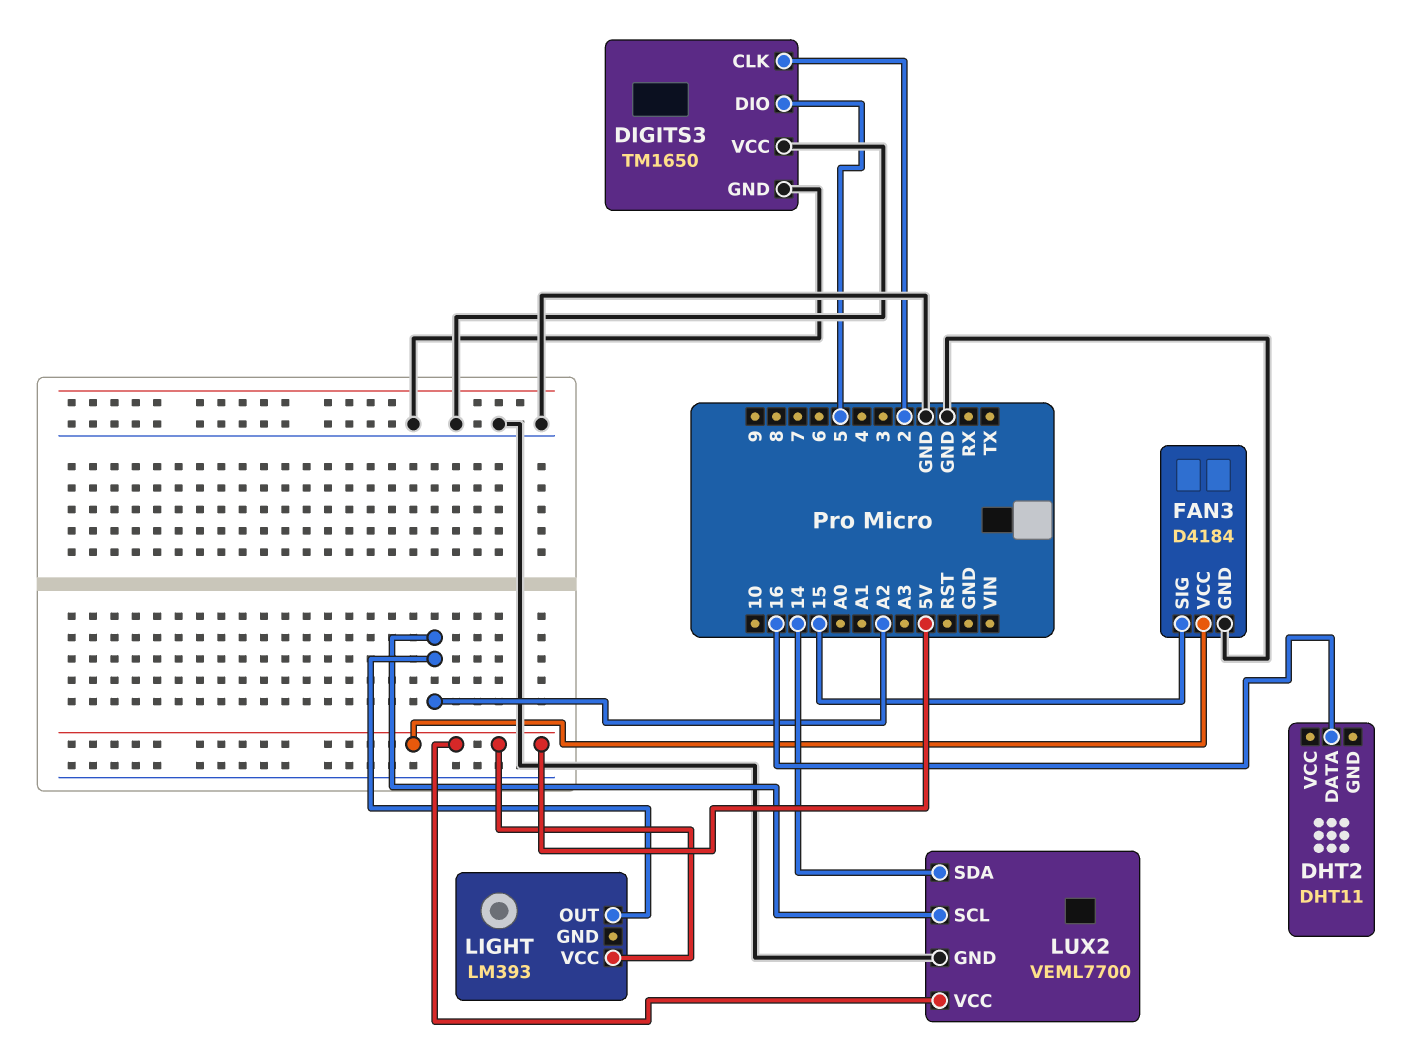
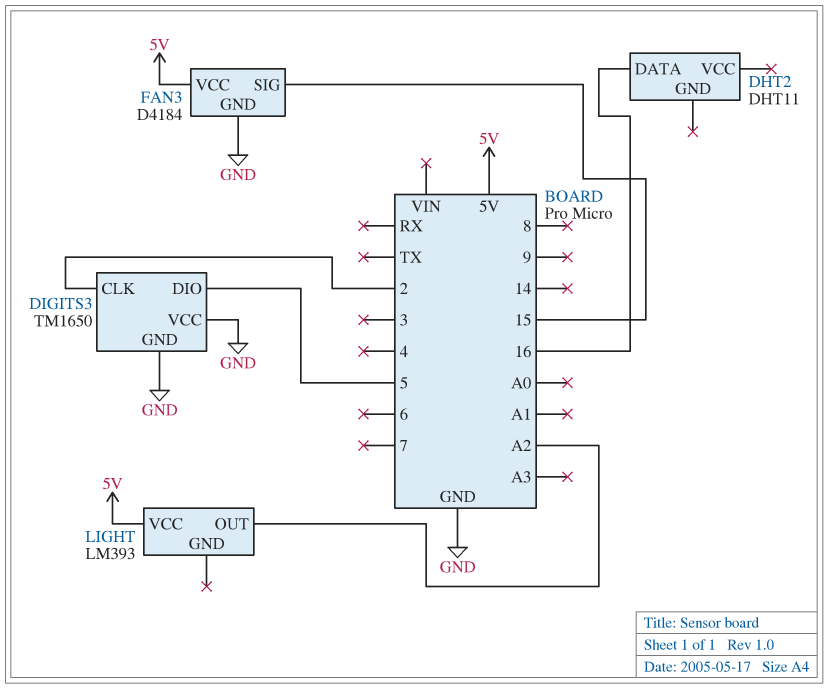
LUX2: VEML7700 -> none
LUX2 pin GND: GND -> none
LUX2 pin SCL: A2 -> none
LUX2 pin SDA: 14 -> none
LUX2 pin VCC: 5V -> none

